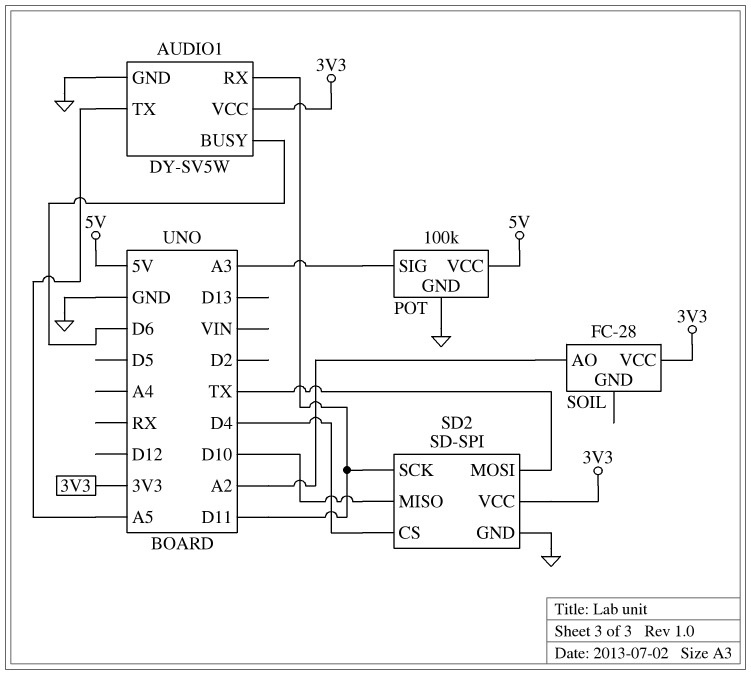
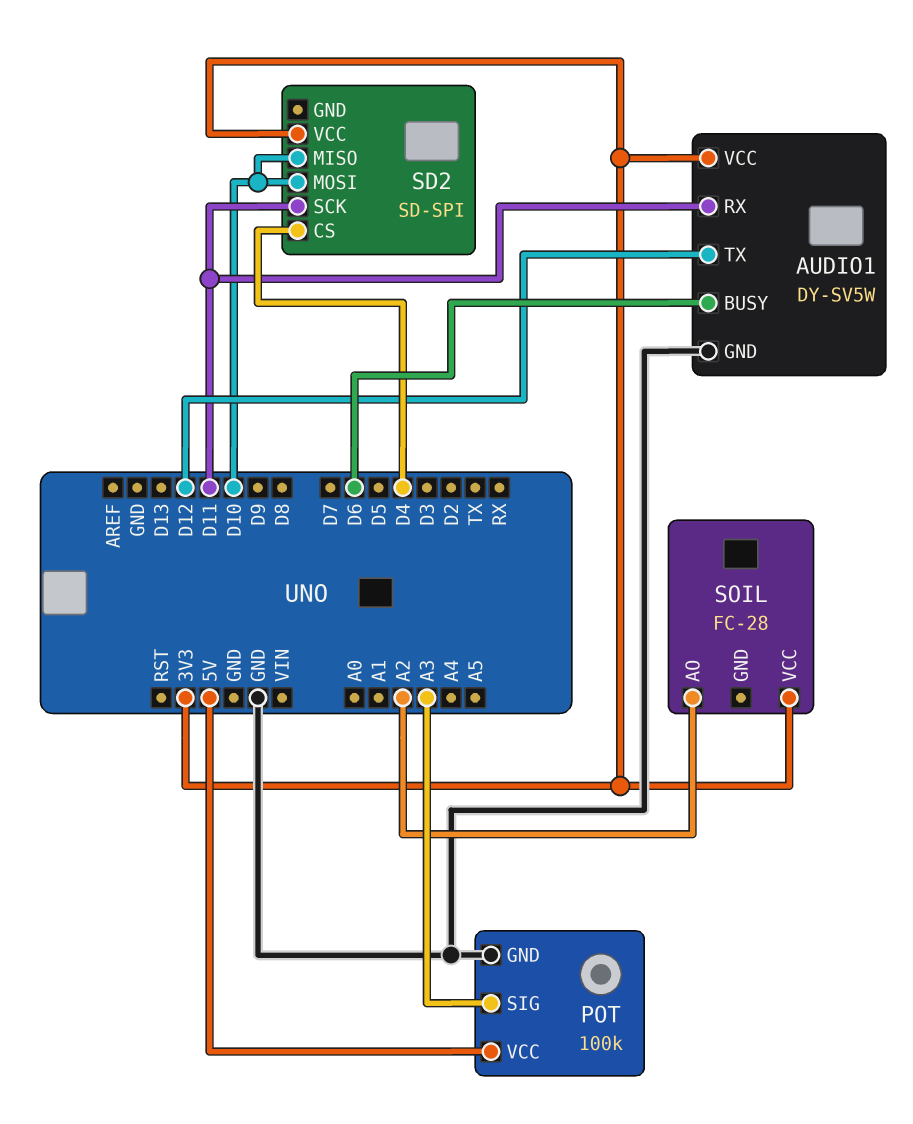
AUDIO1 pin TX: A5 -> D12
SD2 pin GND: GND -> none
SD2 pin MOSI: TX -> D10

